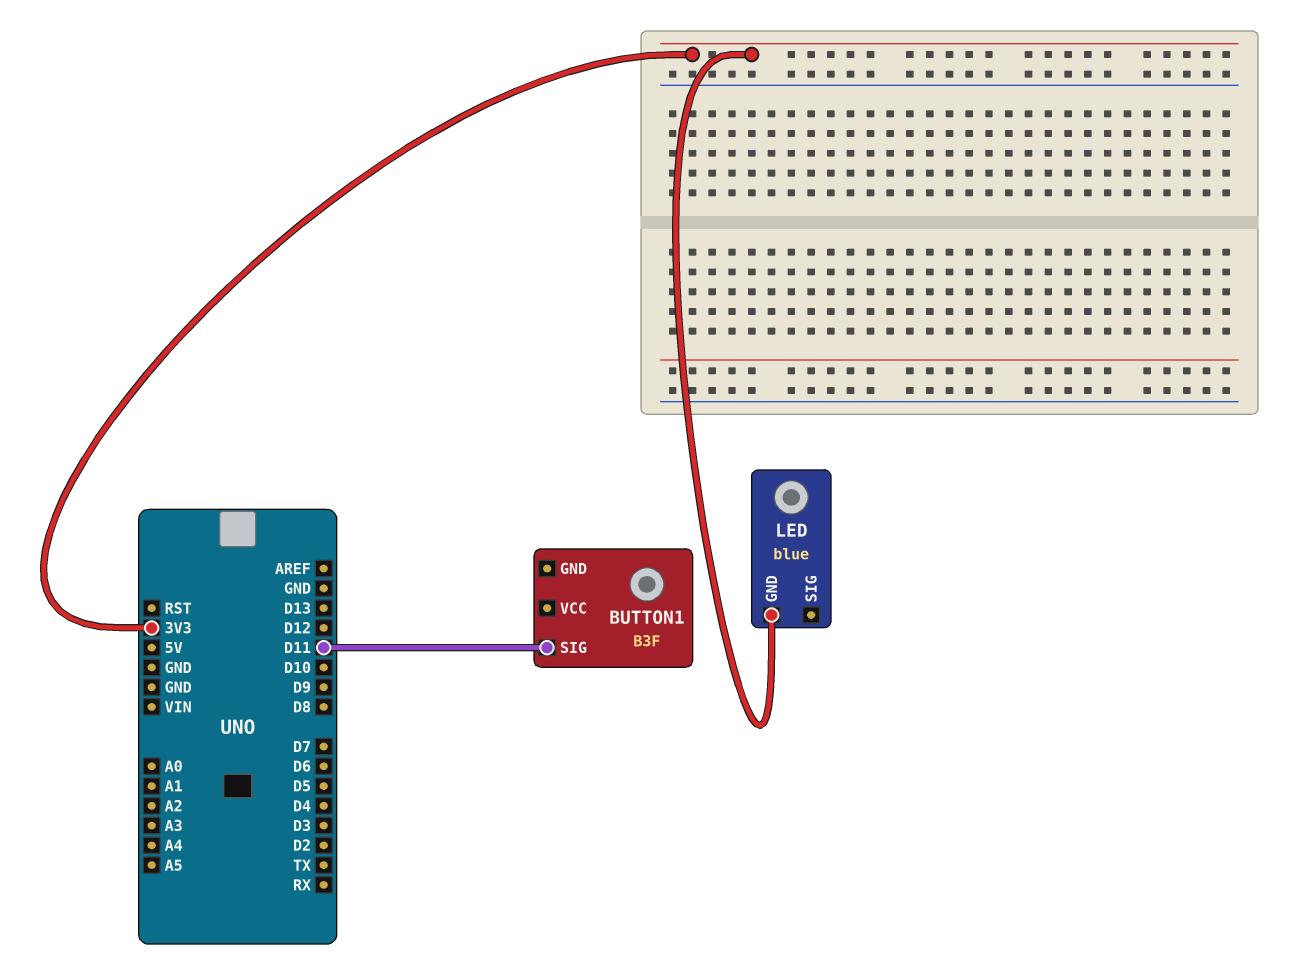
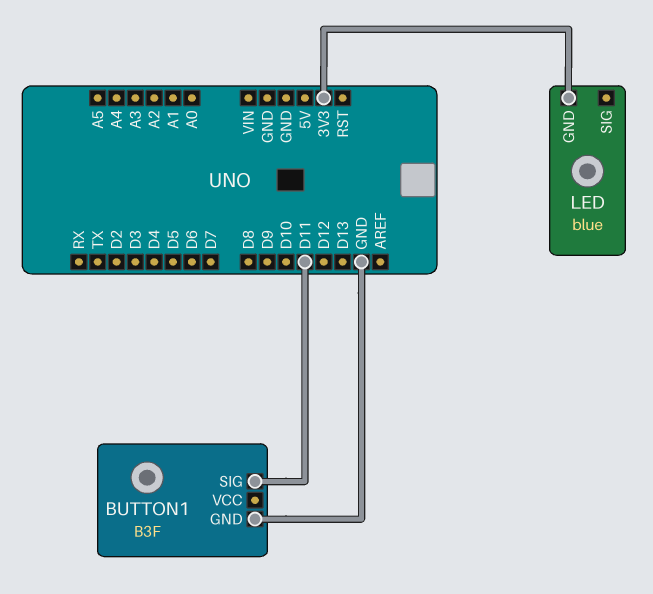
BUTTON1 pin GND: none -> GND

